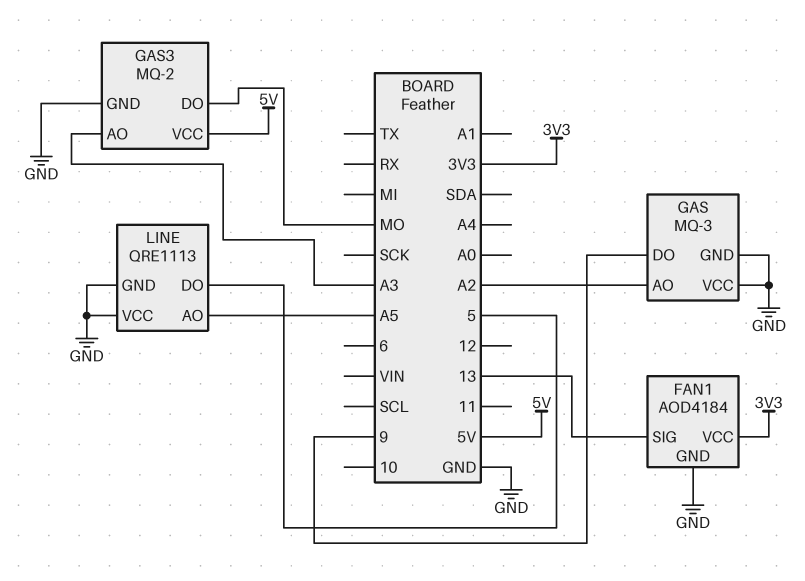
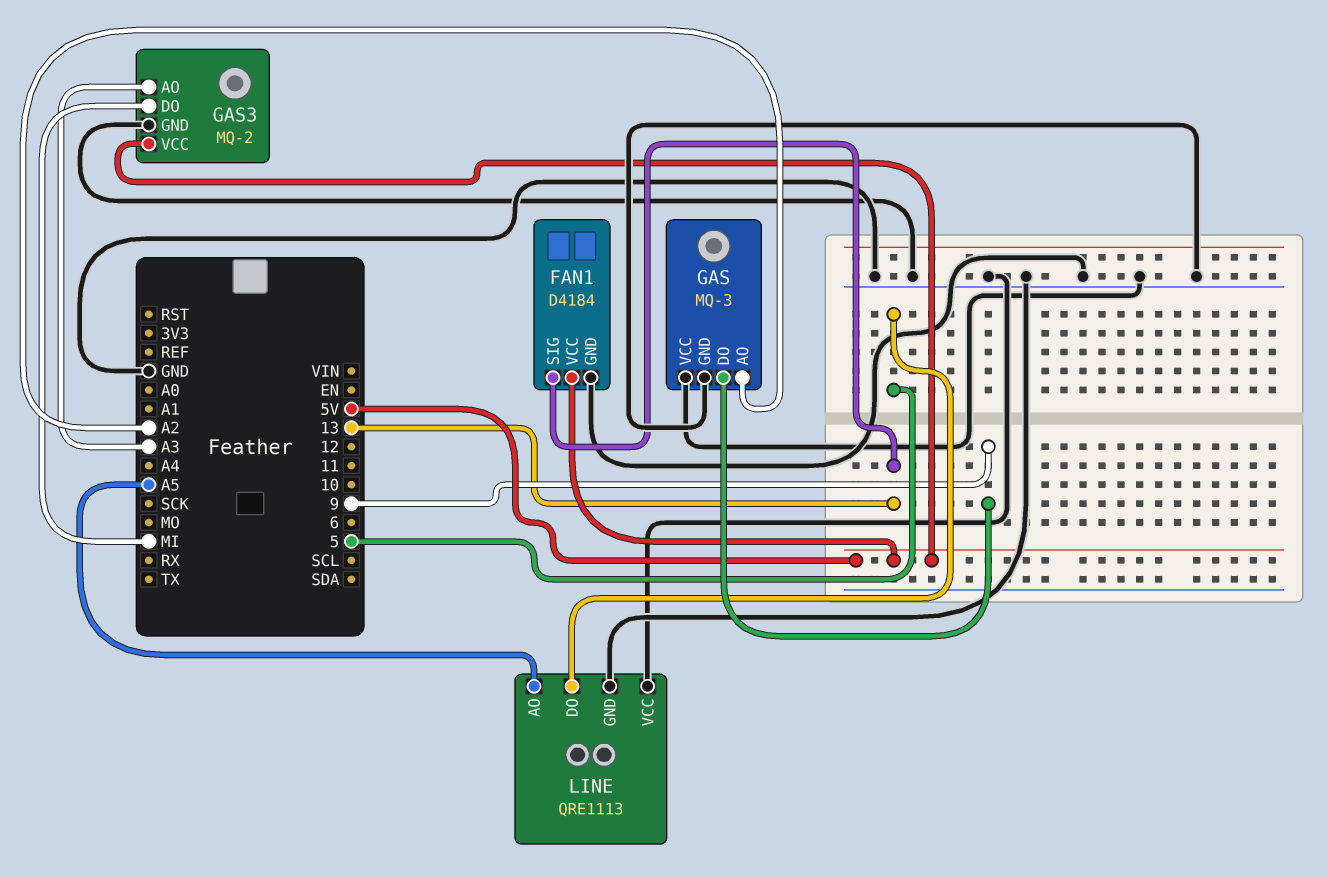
FAN1: AOD4184 -> D4184
FAN1 pin VCC: 3V3 -> 5V
GAS3 pin DO: MO -> MI

